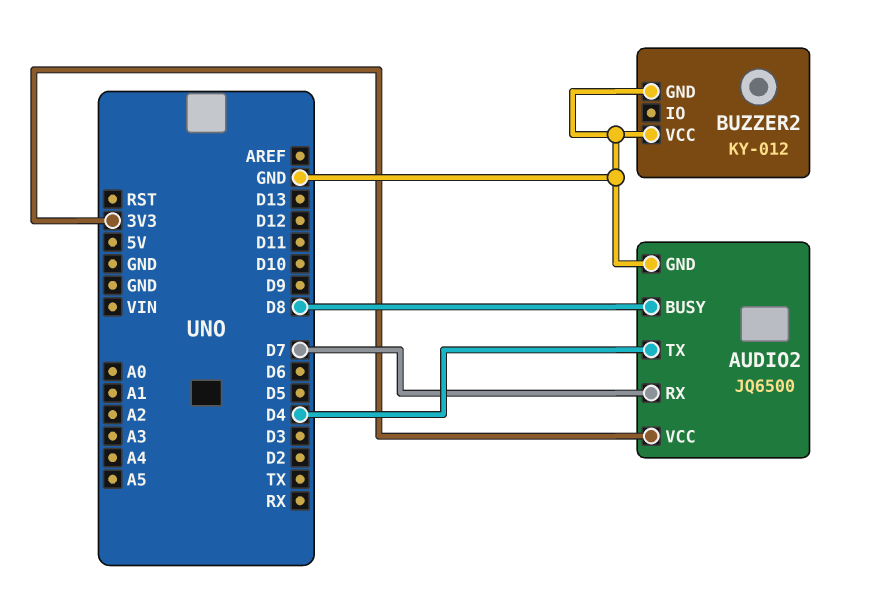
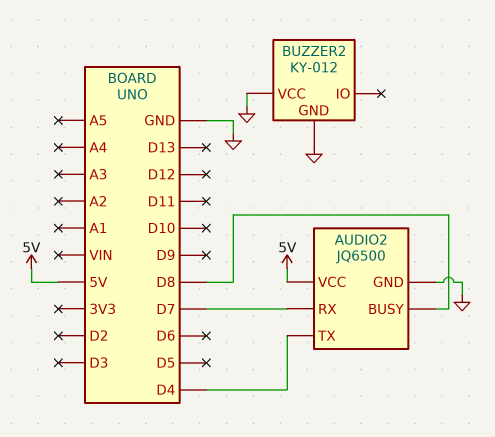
AUDIO2 pin VCC: 3V3 -> 5V

